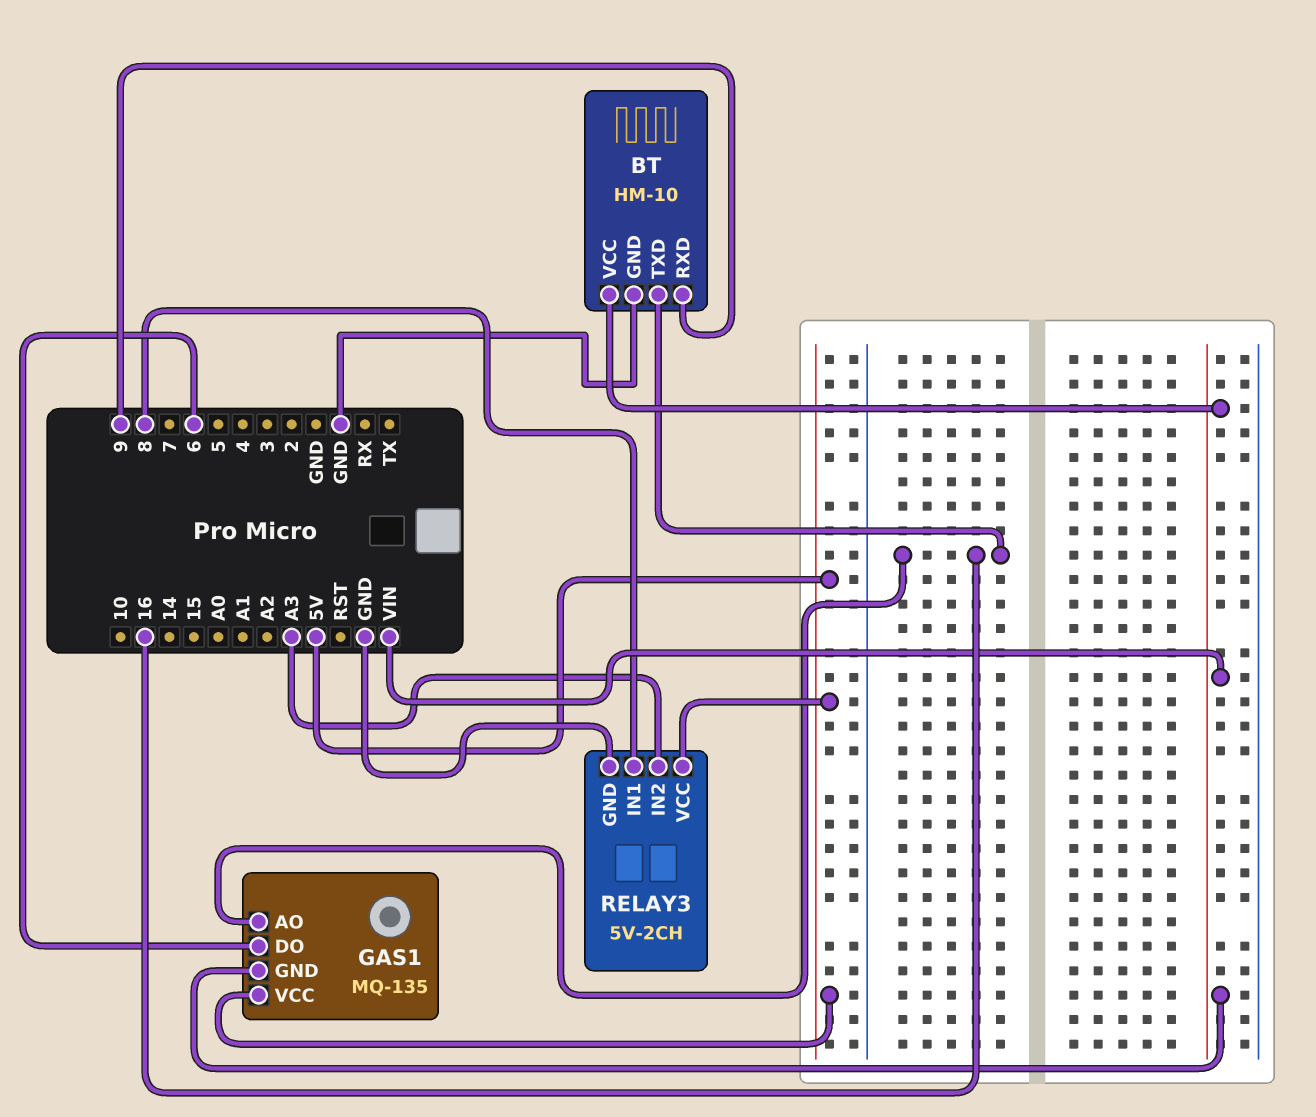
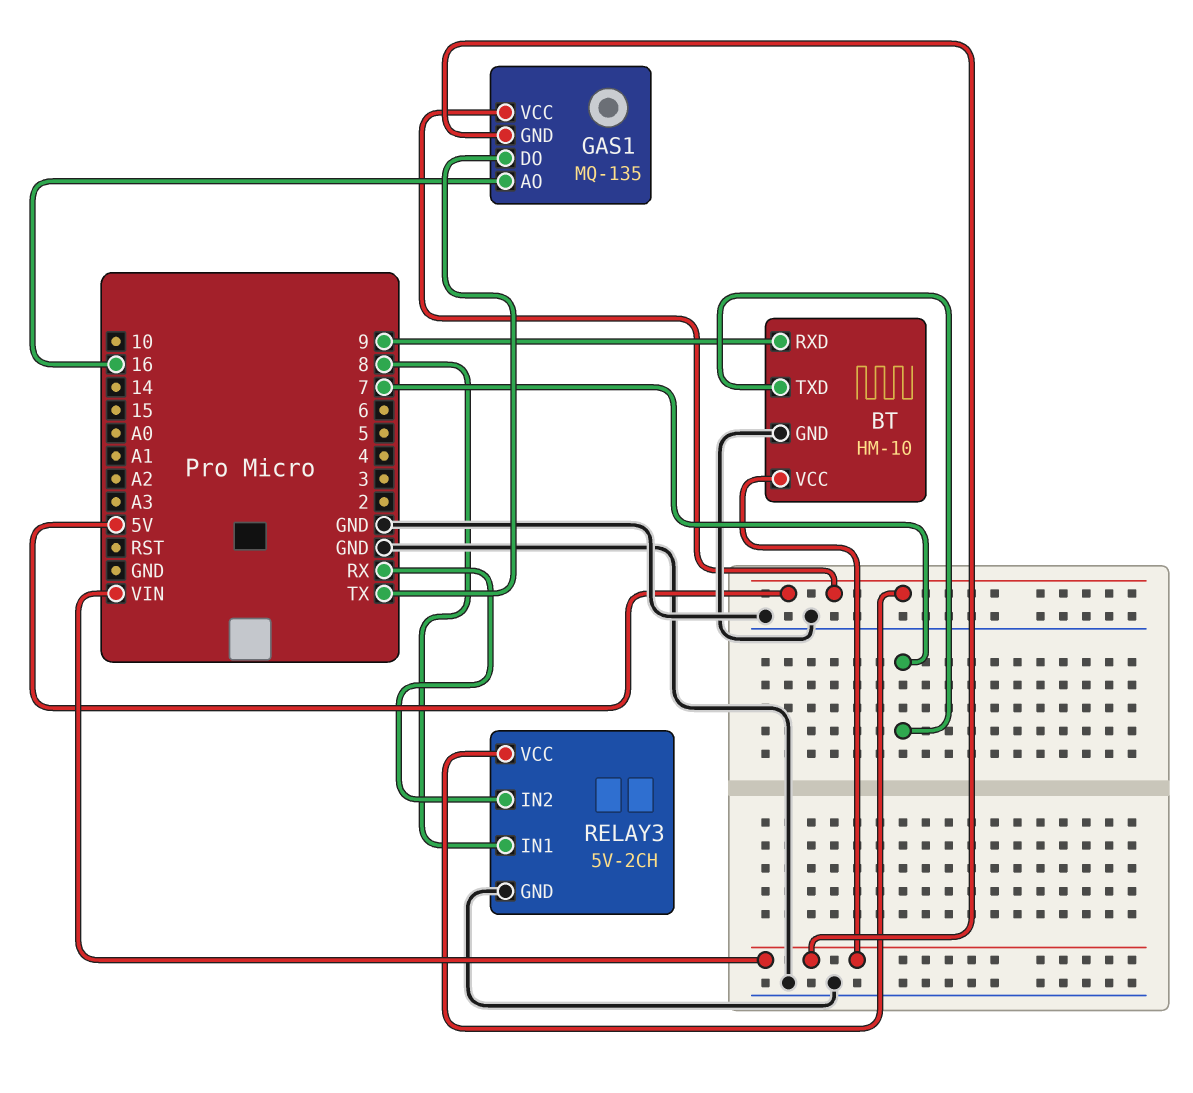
BT pin TXD: 16 -> 7
GAS1 pin DO: 6 -> TX
RELAY3 pin IN2: A3 -> RX

